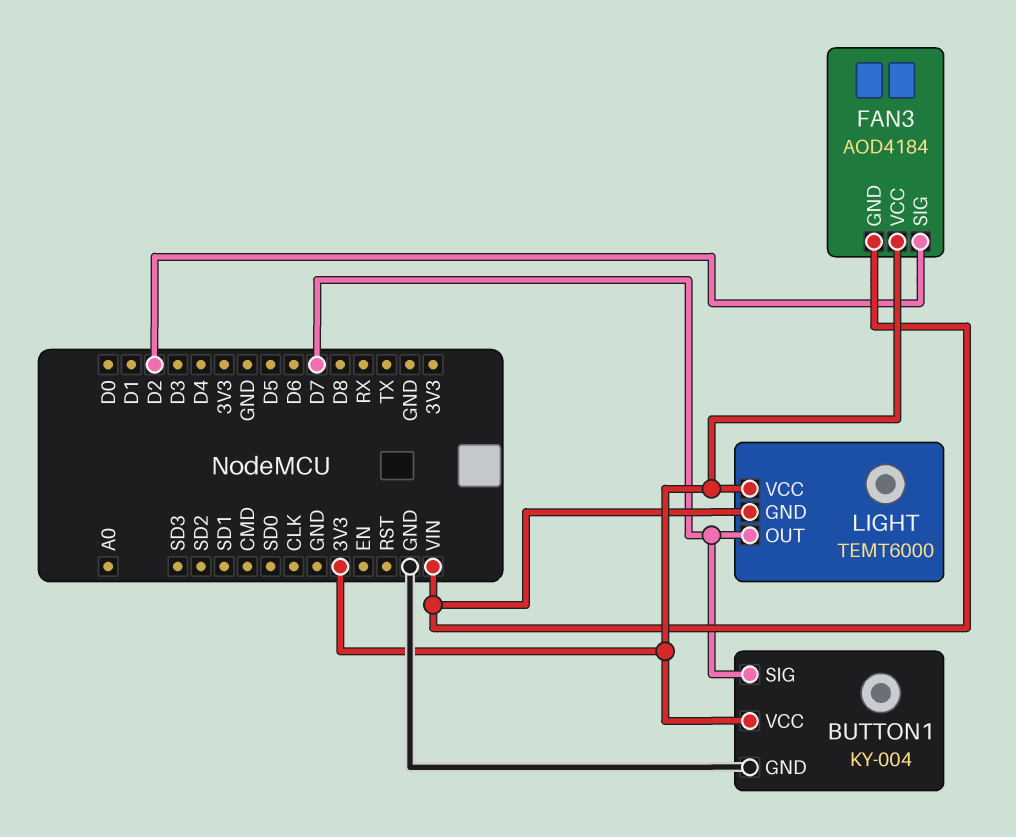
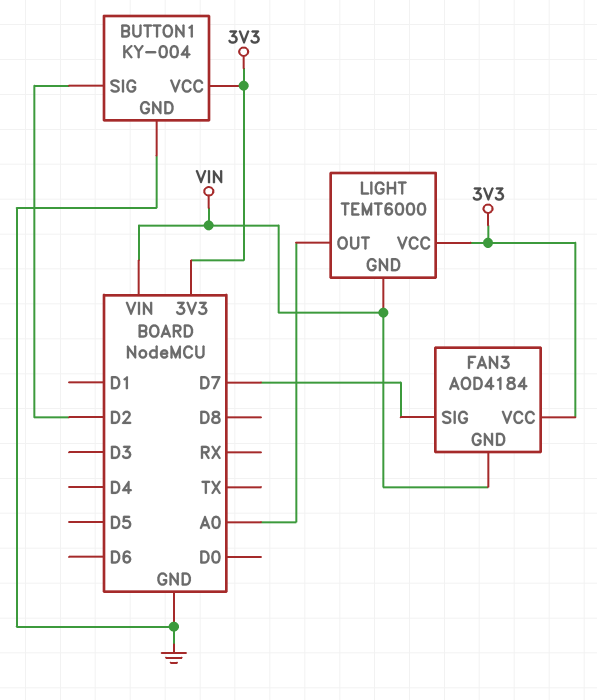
BUTTON1 pin SIG: D7 -> D2
FAN3 pin SIG: D2 -> D7
LIGHT pin OUT: D7 -> A0

